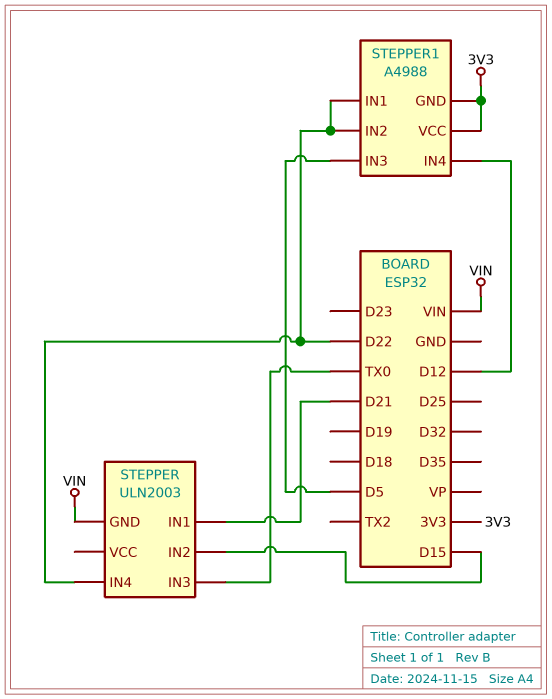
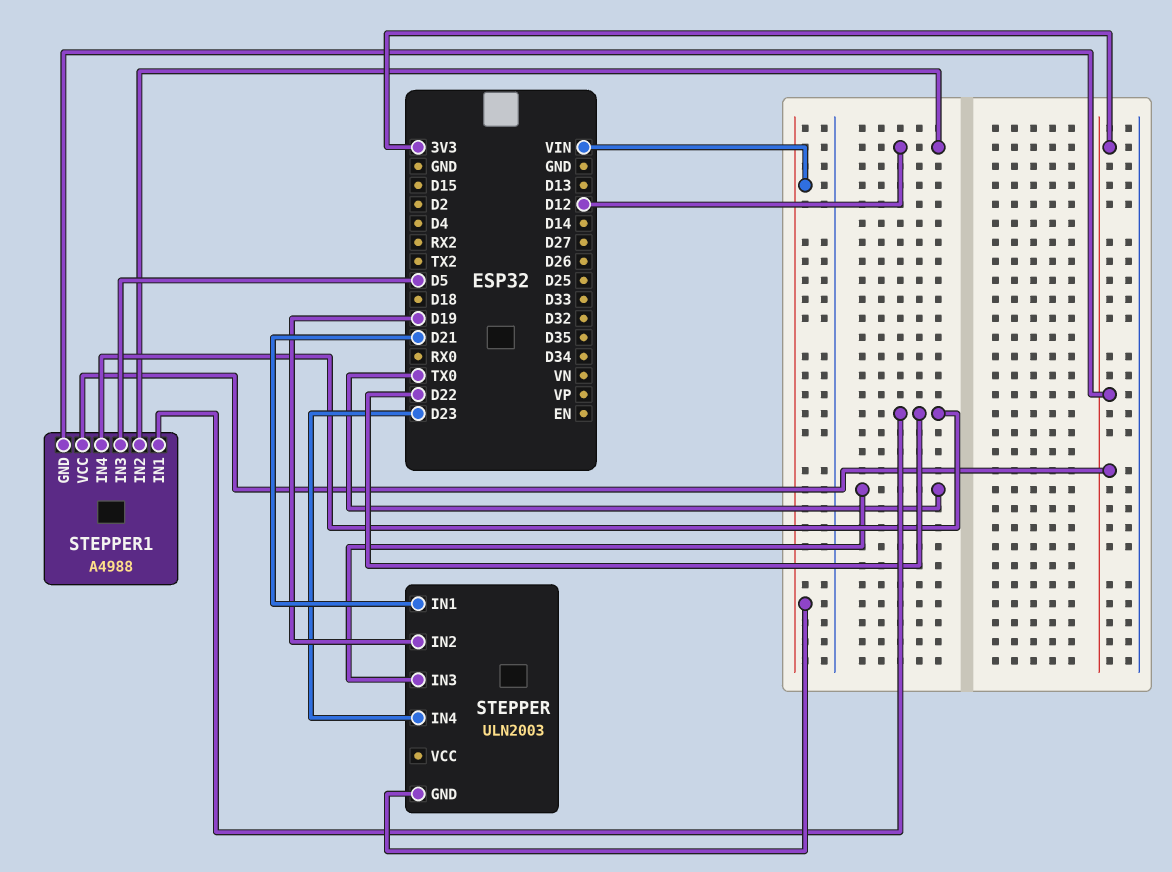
STEPPER pin IN2: D15 -> D19
STEPPER pin IN4: D22 -> D23
STEPPER1 pin IN2: D22 -> D12
STEPPER1 pin IN4: D12 -> D22

